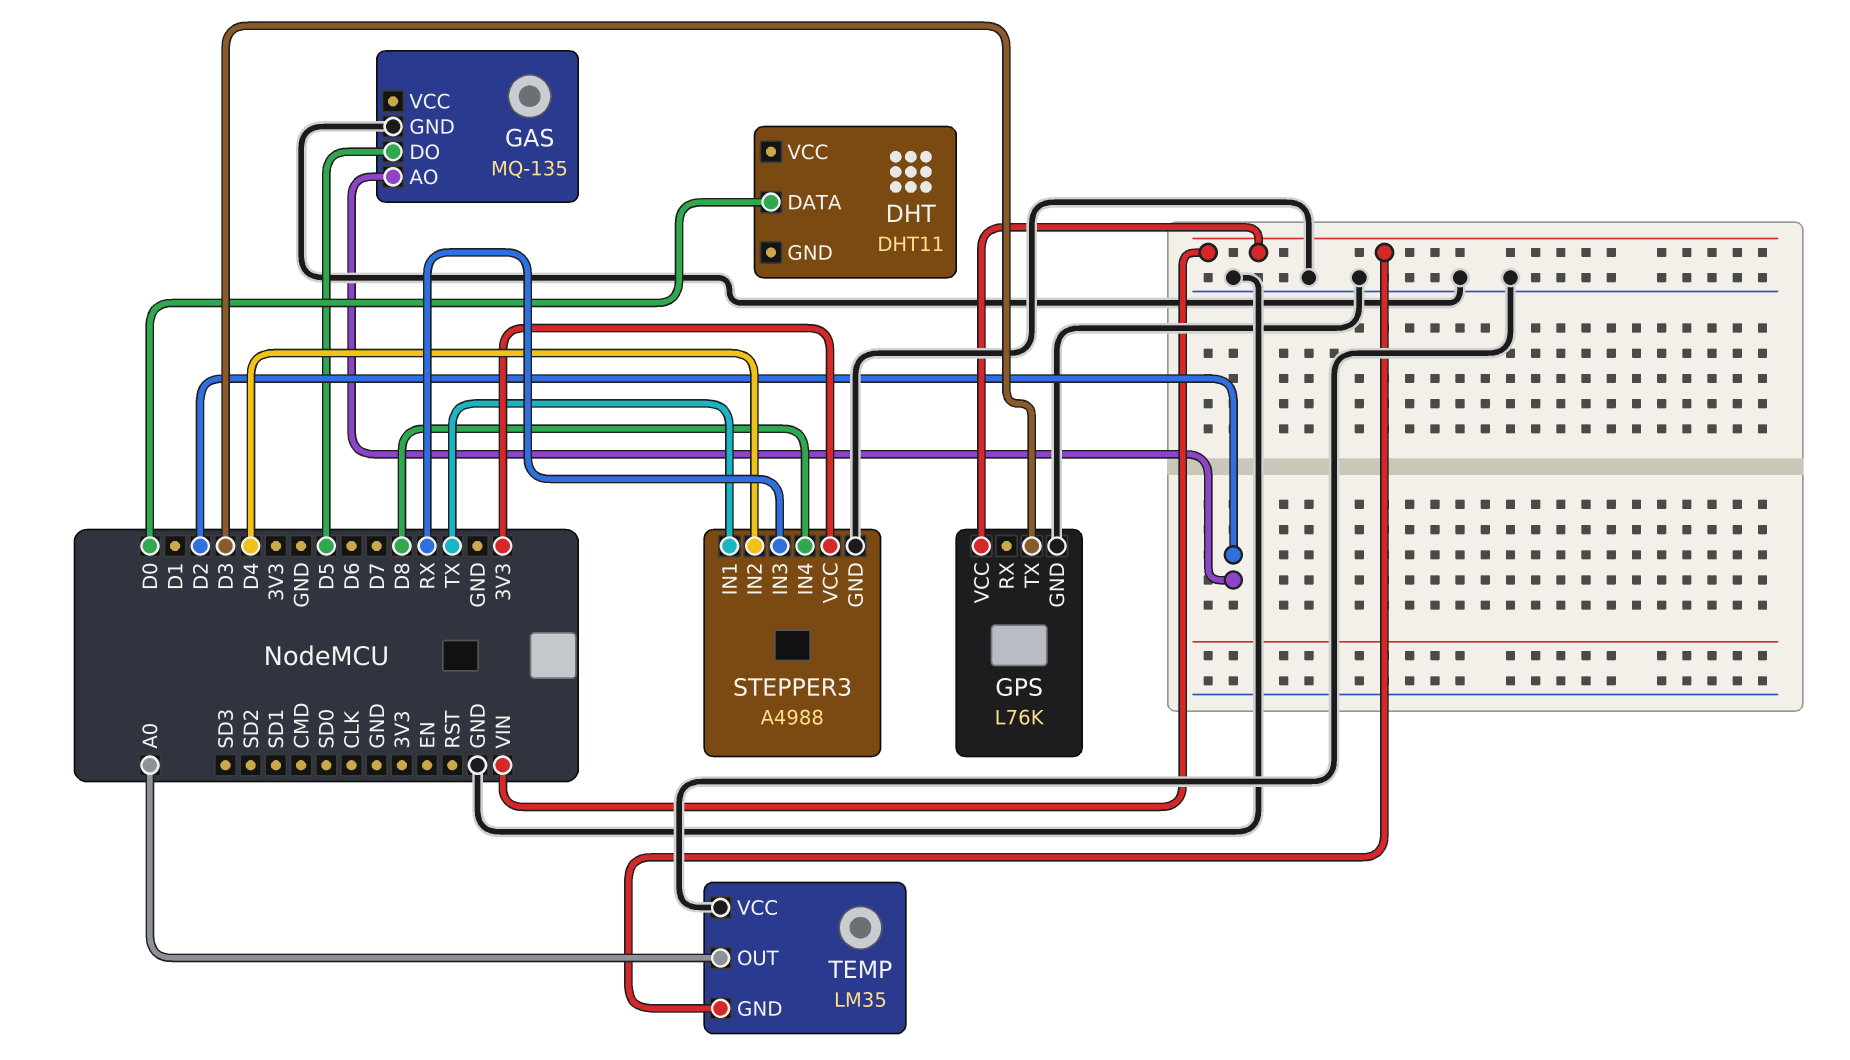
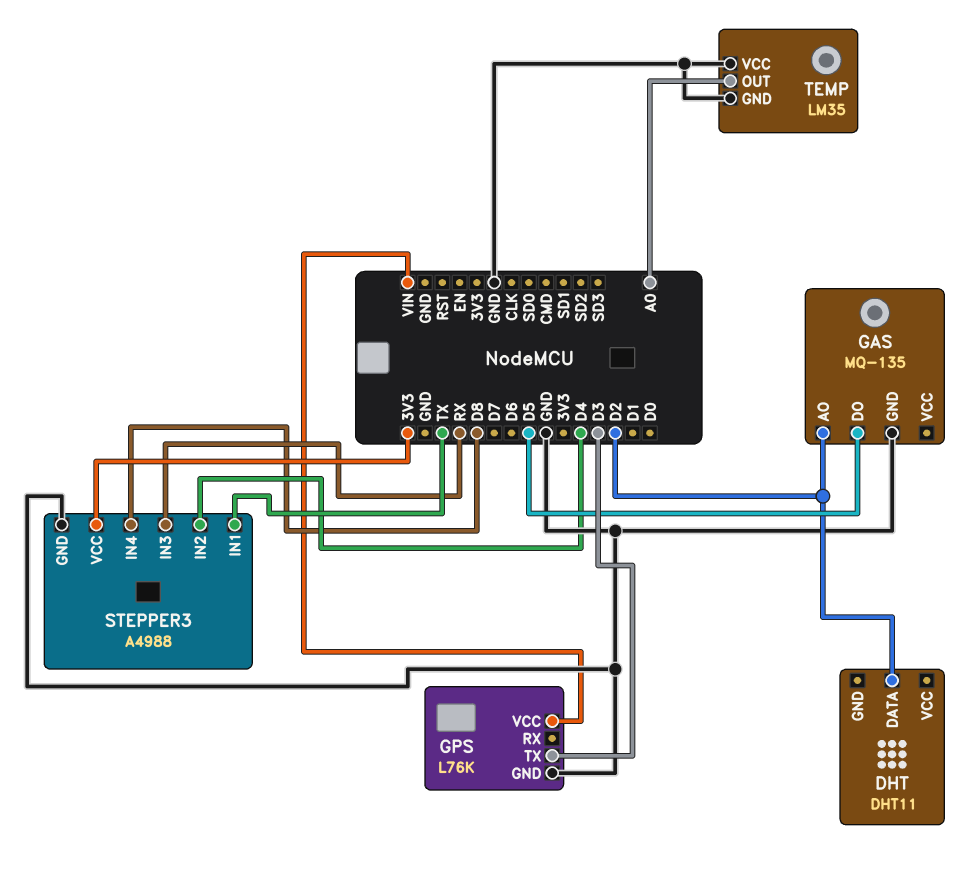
DHT pin DATA: D0 -> D2
TEMP pin GND: VIN -> GND

